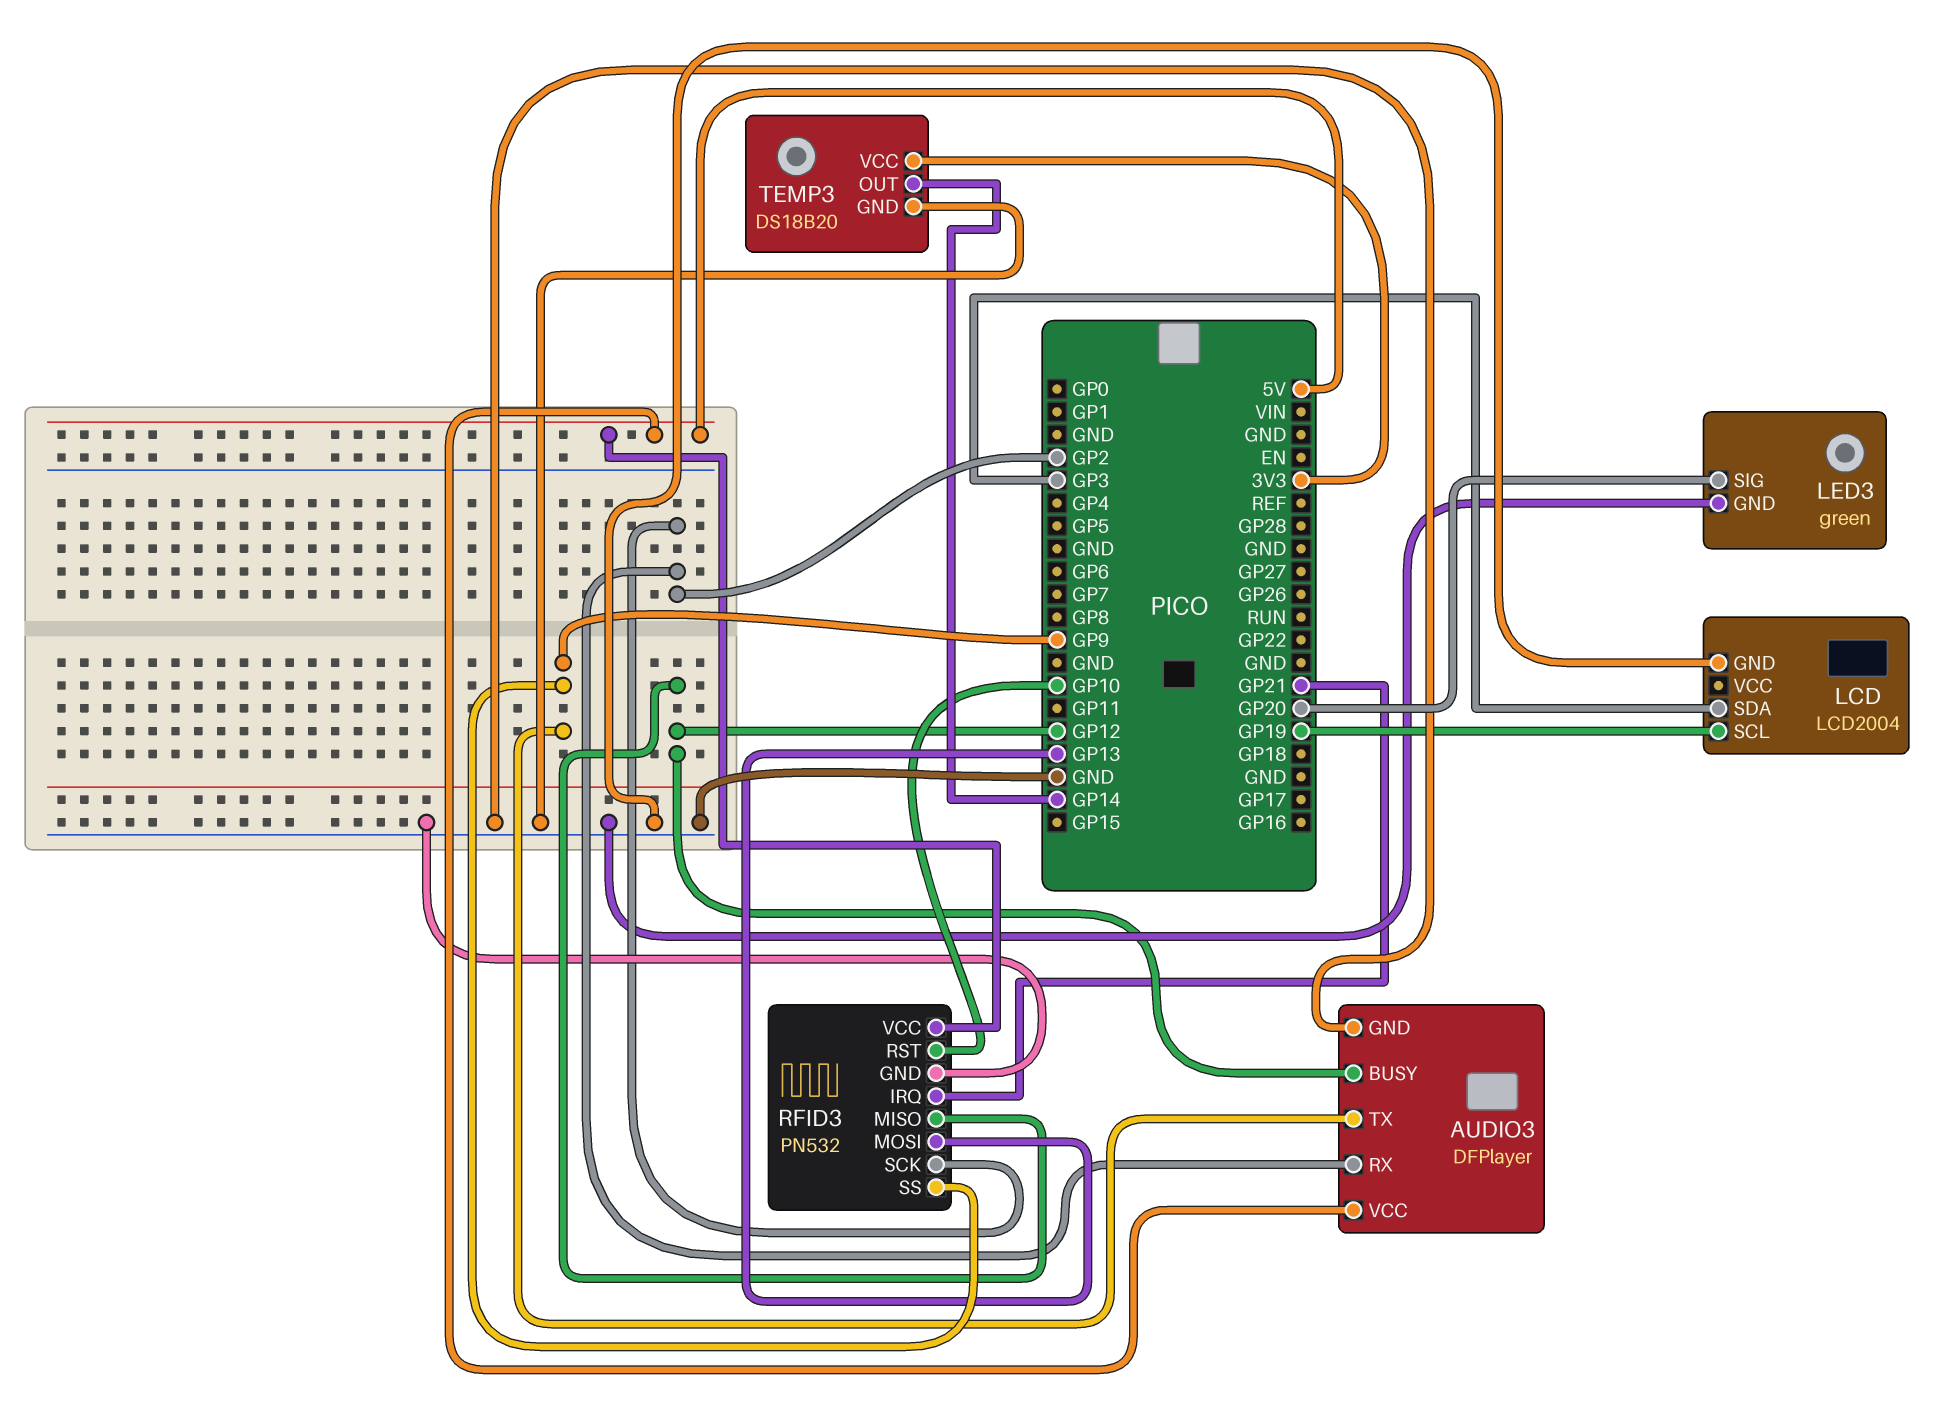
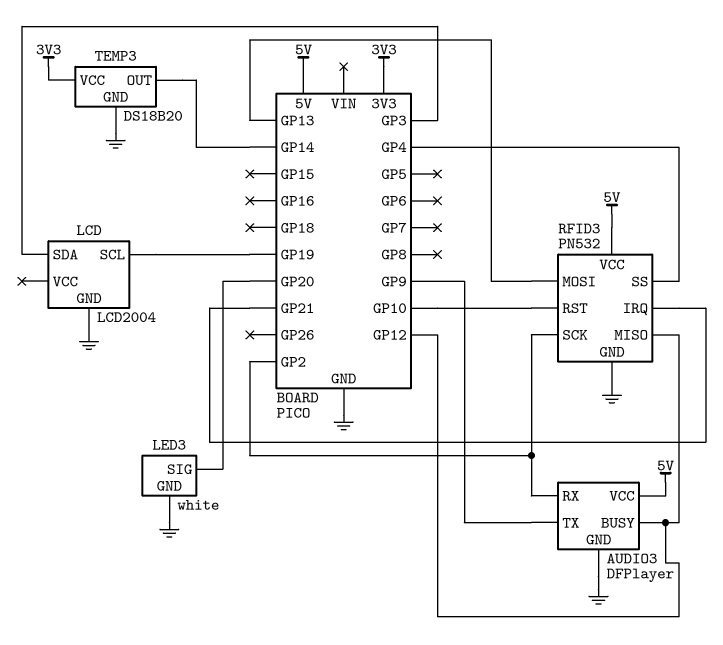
LED3: green -> white
RFID3 pin SS: GP9 -> GP4

